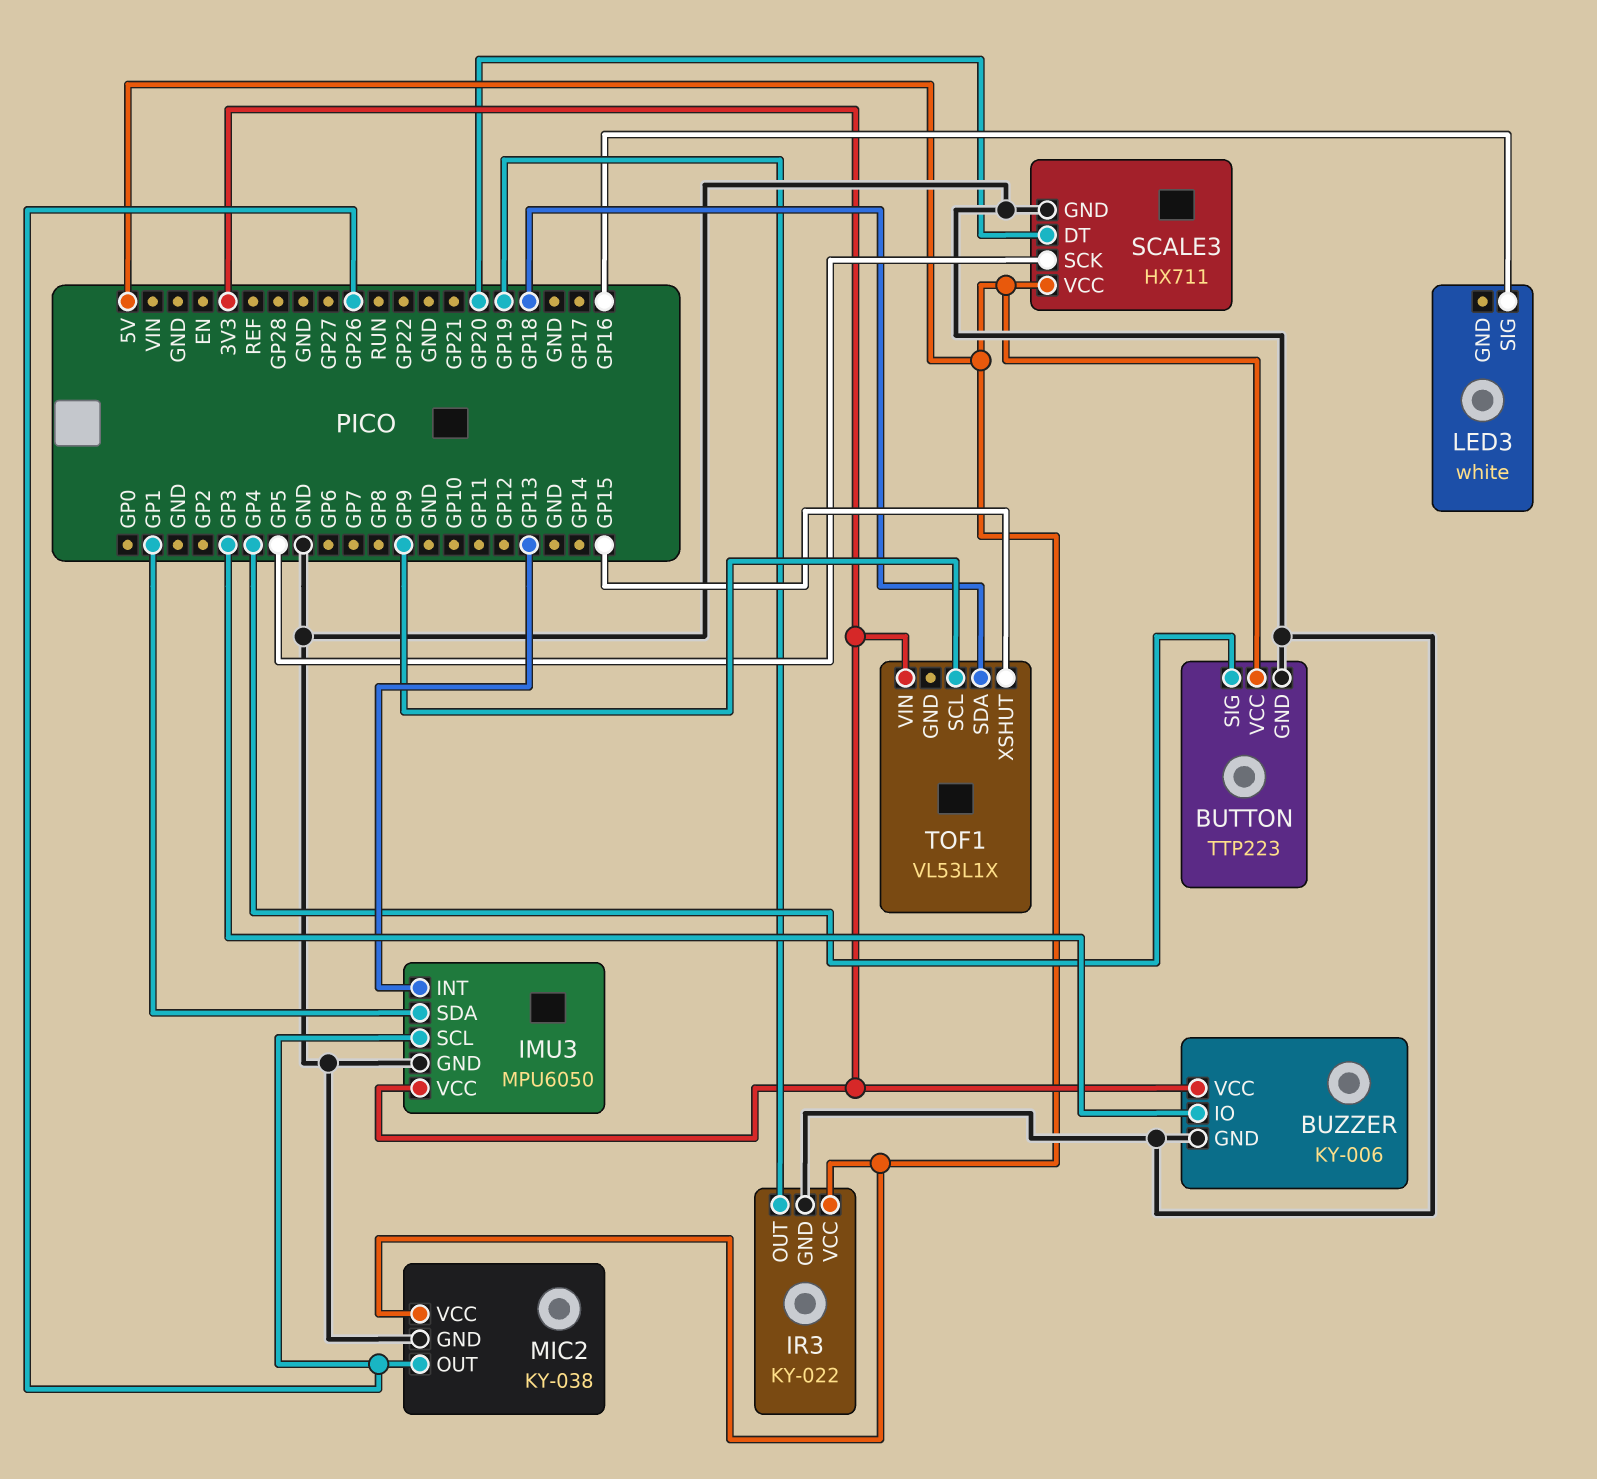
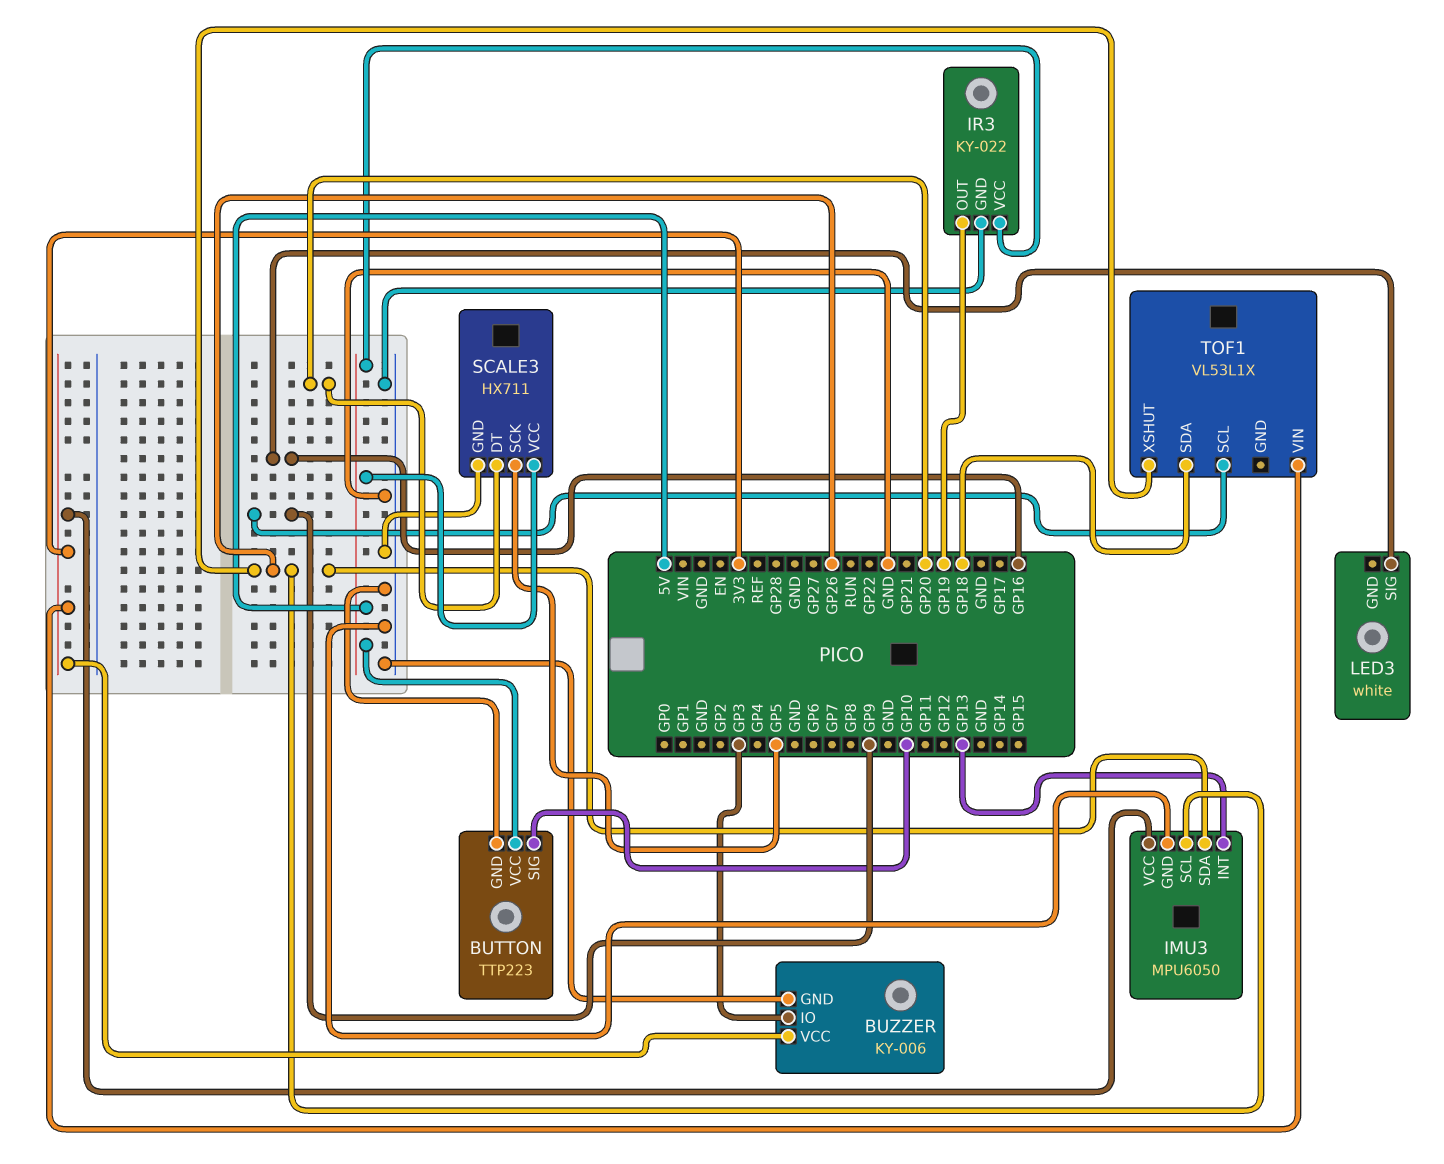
BUTTON pin SIG: GP4 -> GP10
IMU3 pin SDA: GP1 -> GP26
MIC2: KY-038 -> none
MIC2 pin GND: GND -> none
MIC2 pin OUT: GP26 -> none
MIC2 pin VCC: 5V -> none
TOF1 pin XSHUT: GP15 -> GP26

